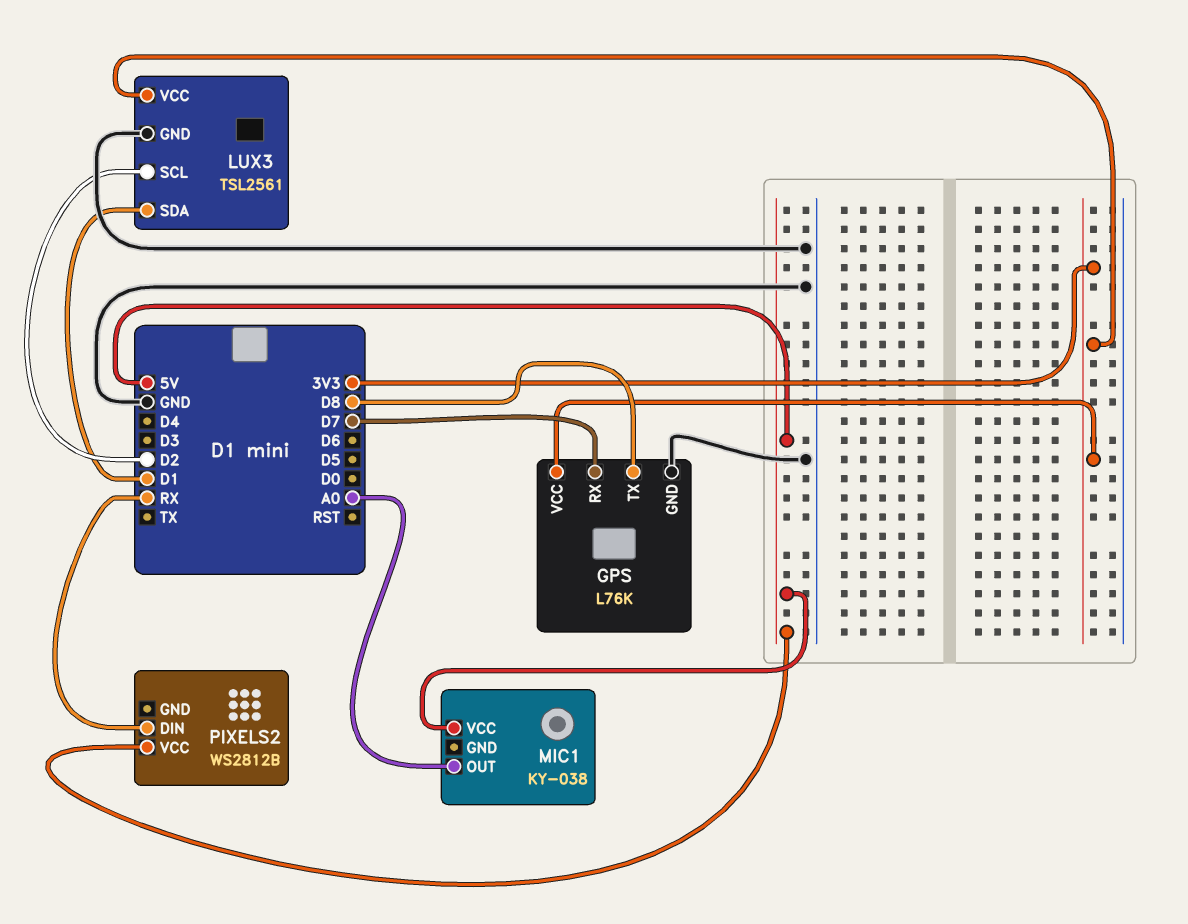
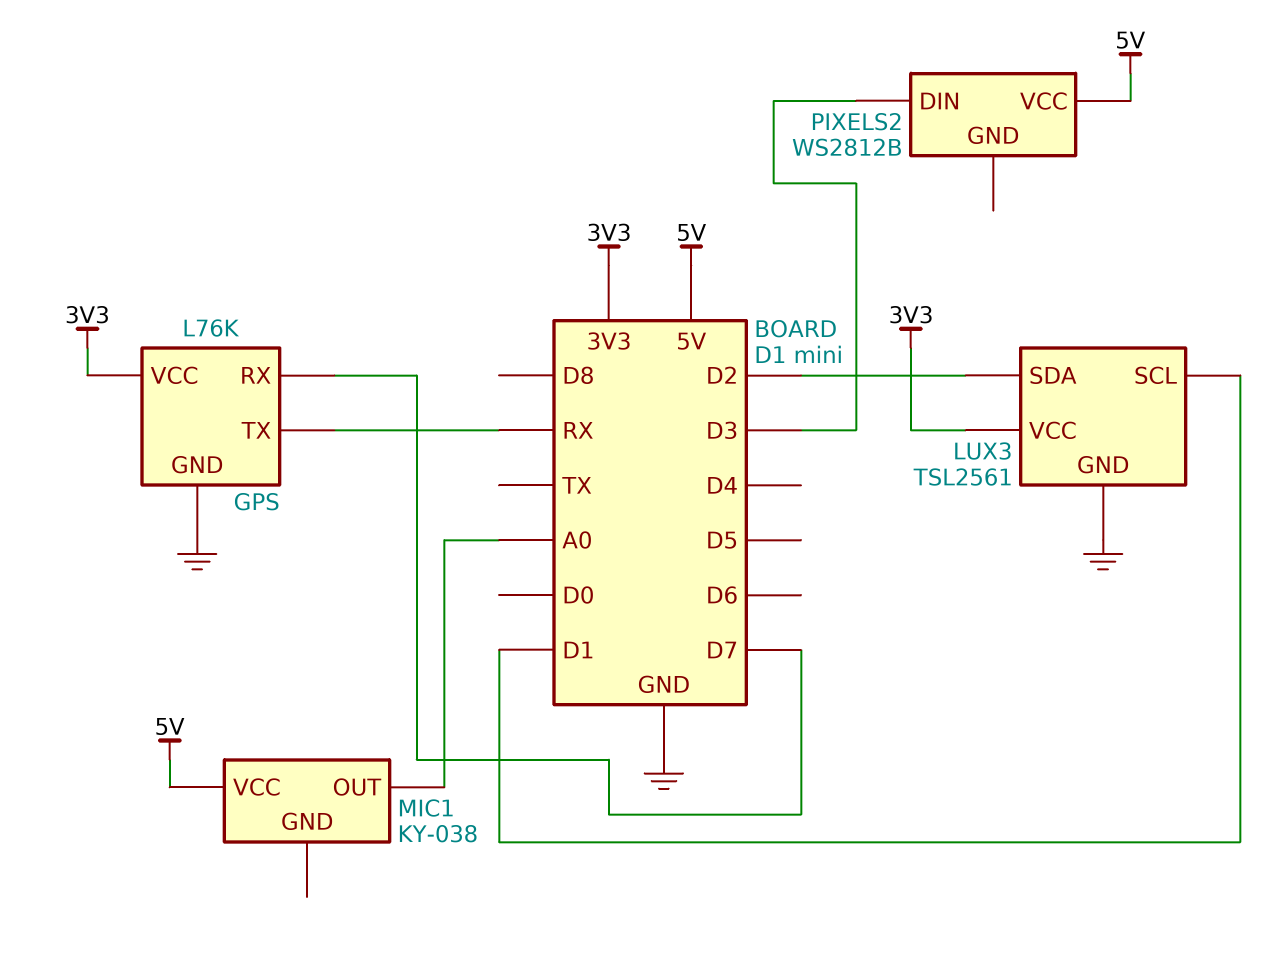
GPS pin TX: D8 -> RX
LUX3 pin SCL: D2 -> D1
LUX3 pin SDA: D1 -> D2
PIXELS2 pin DIN: RX -> D3

